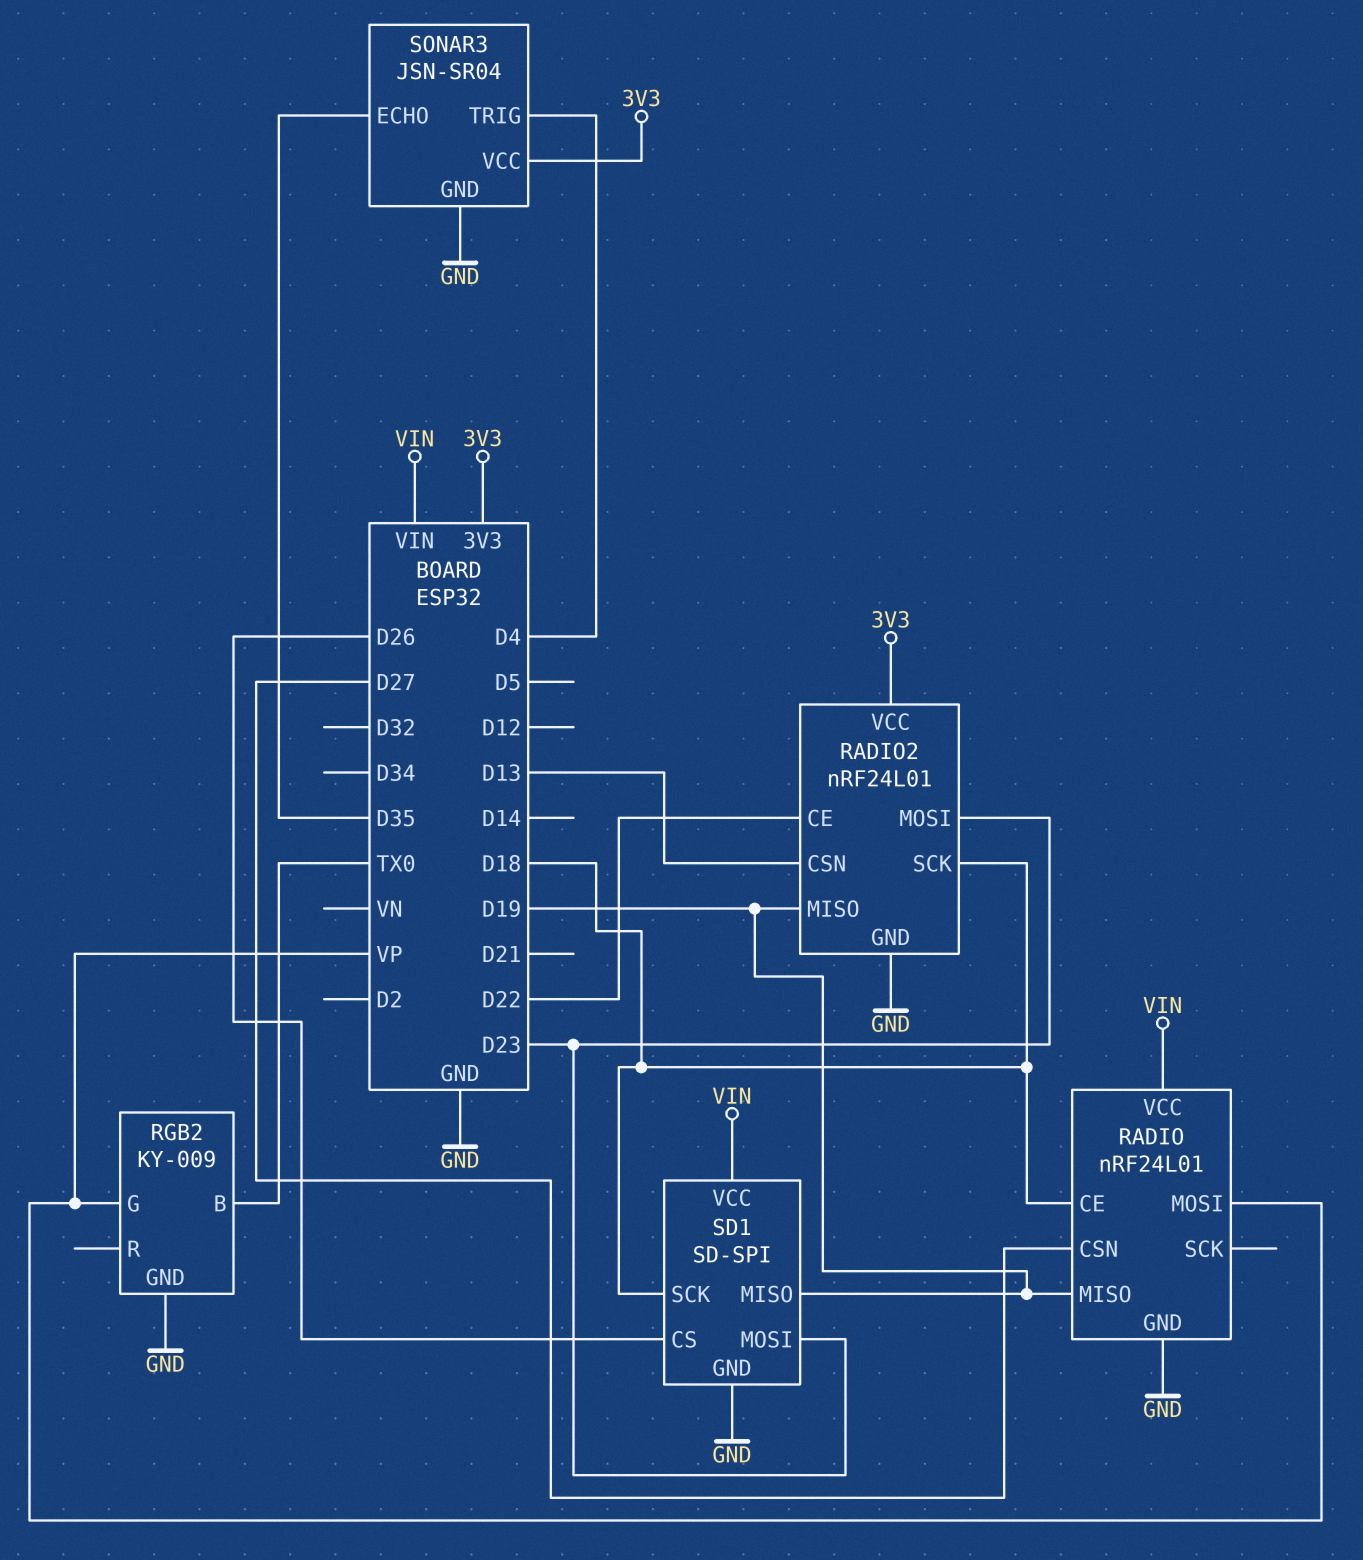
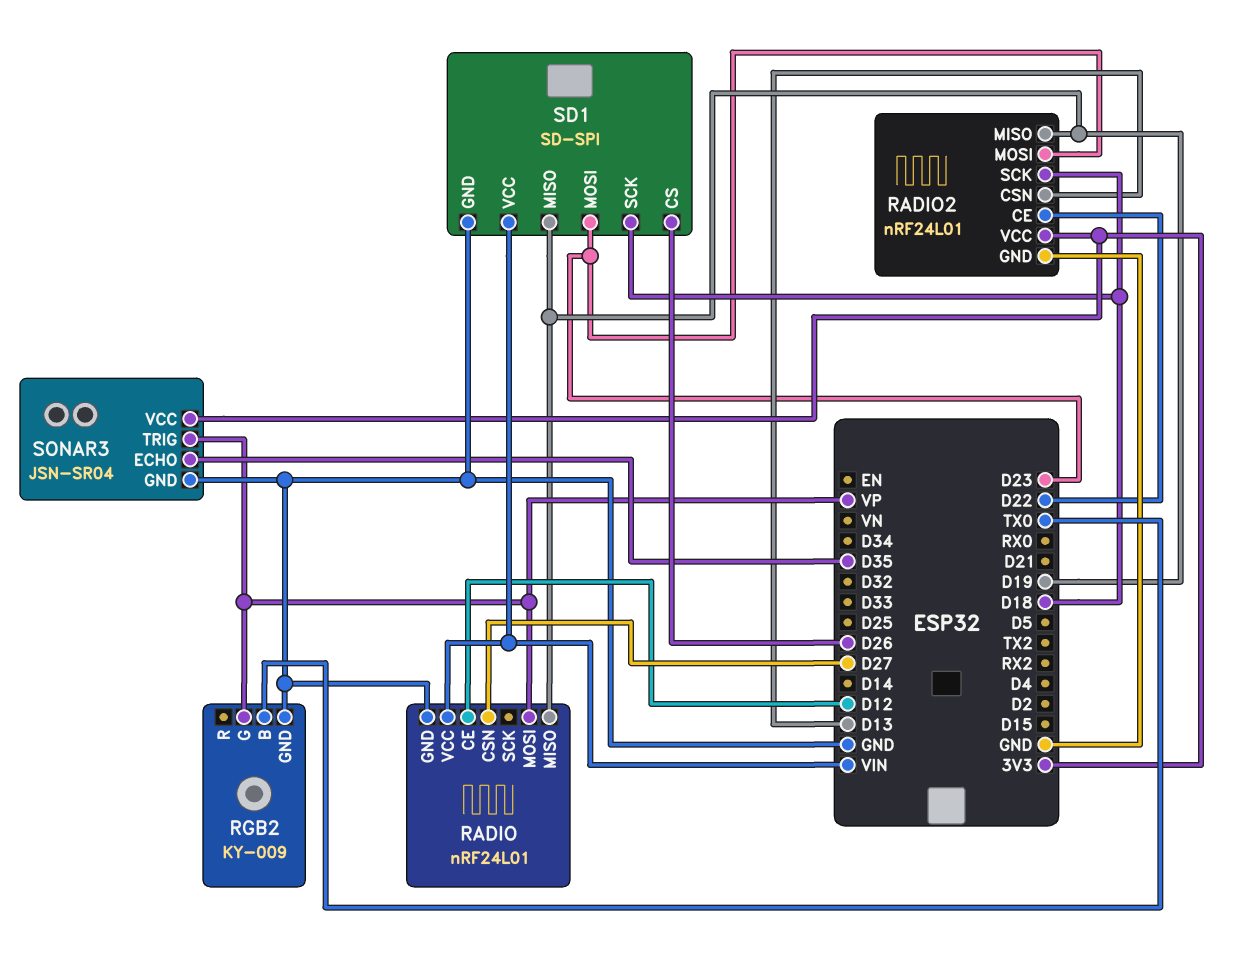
RADIO pin CE: D18 -> D12
SONAR3 pin TRIG: D4 -> VP

